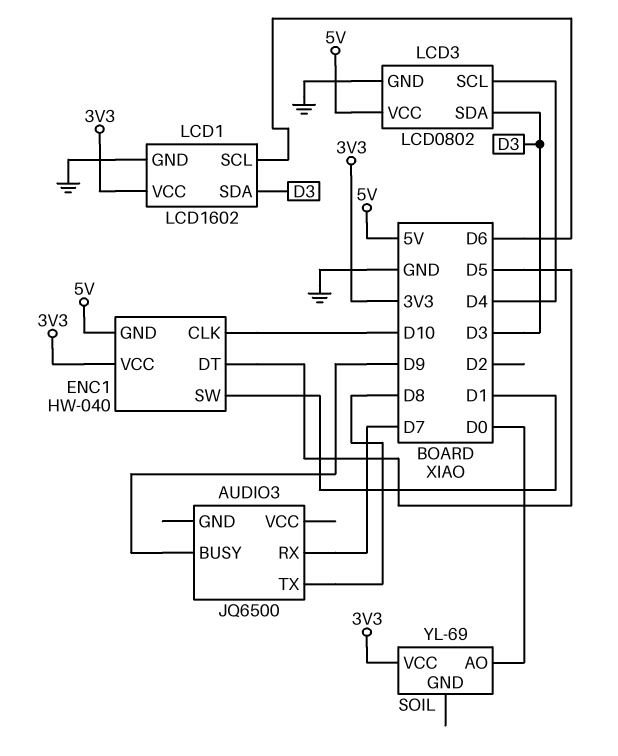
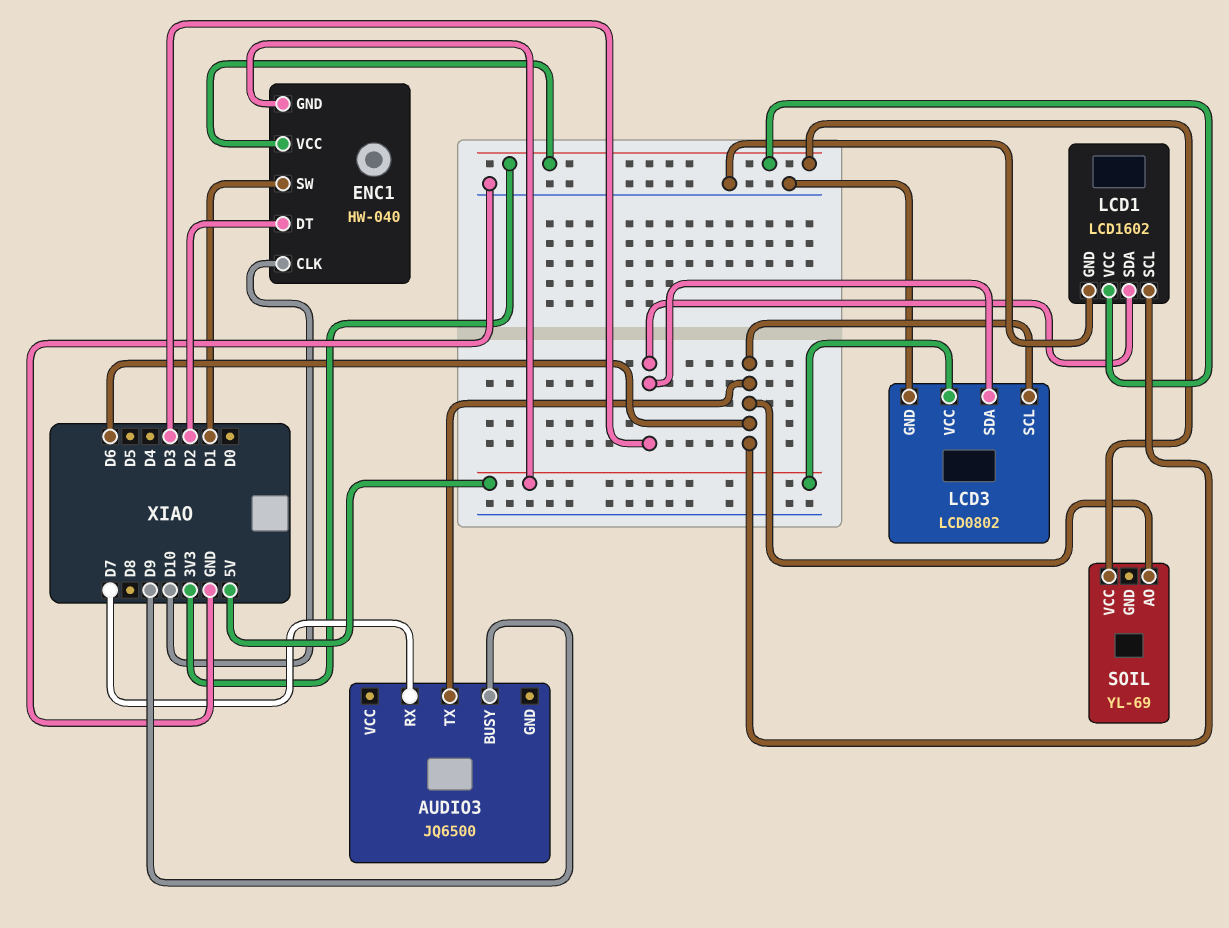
AUDIO3 pin TX: D8 -> D6
ENC1 pin DT: D5 -> D2
LCD3 pin SCL: D4 -> D6
SOIL pin AO: D0 -> D6

